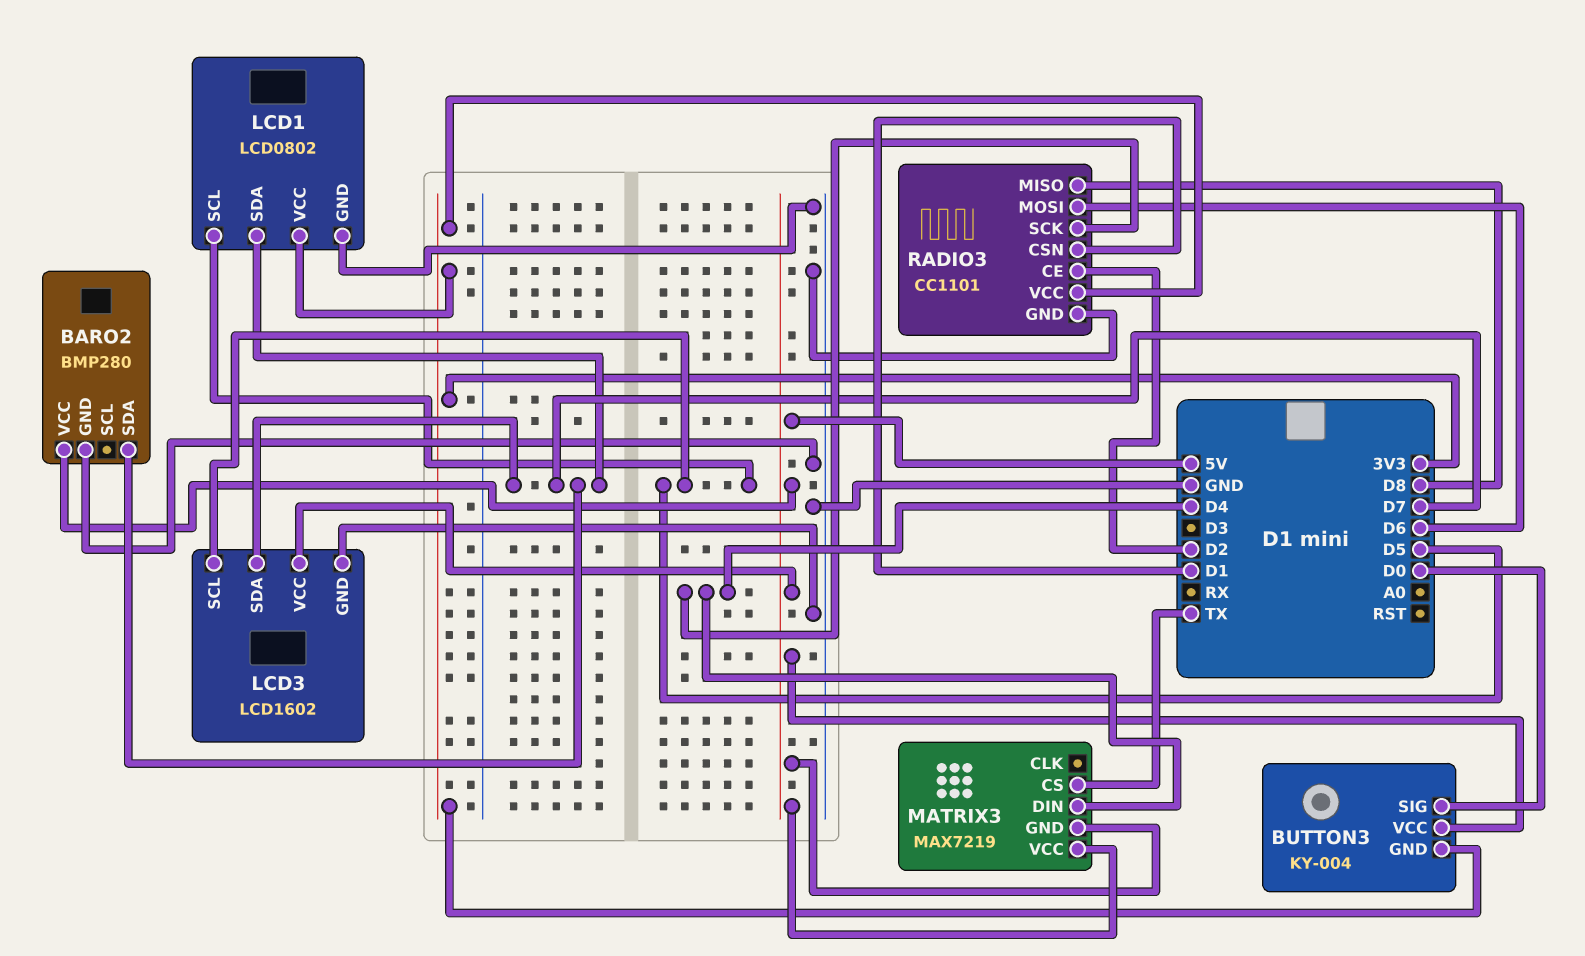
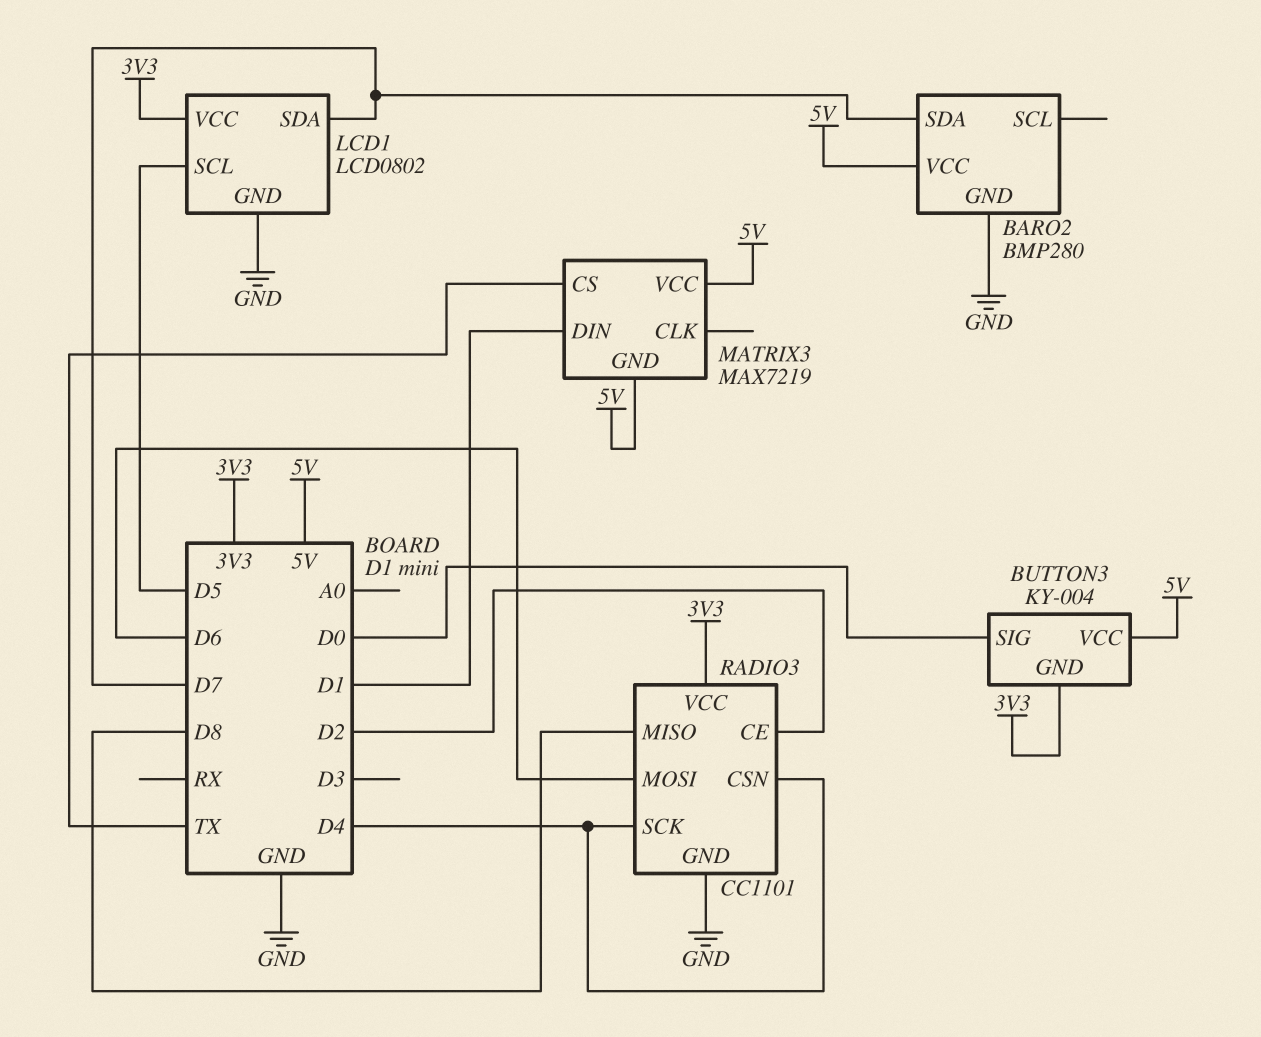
LCD3: LCD1602 -> none
LCD3 pin GND: GND -> none
LCD3 pin SCL: D5 -> none
LCD3 pin SDA: D7 -> none
LCD3 pin VCC: 5V -> none
MATRIX3 pin DIN: D4 -> D1
RADIO3 pin CSN: D1 -> D4

